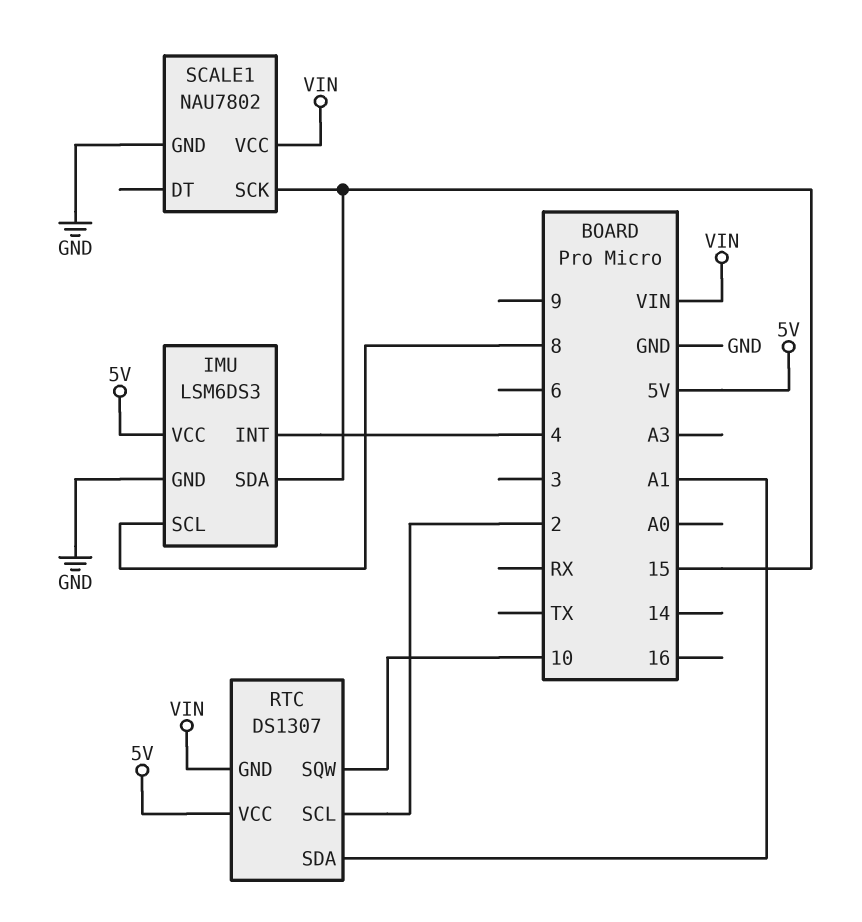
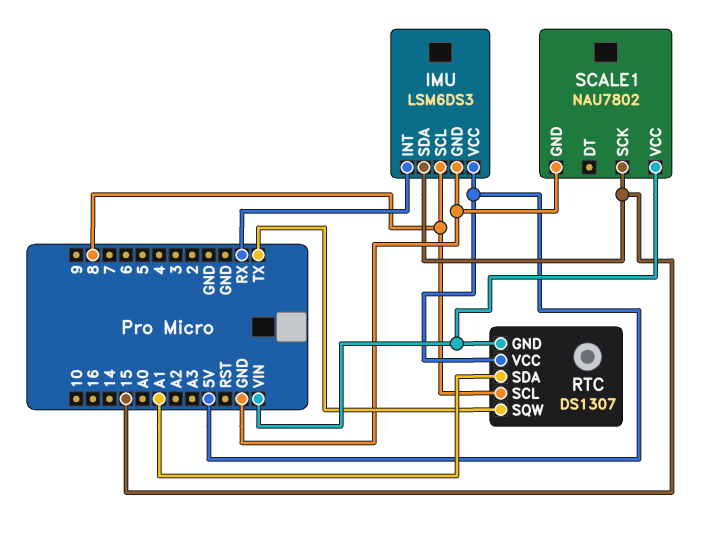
IMU pin INT: 4 -> RX
RTC pin SCL: 2 -> 8
RTC pin SQW: 10 -> TX

